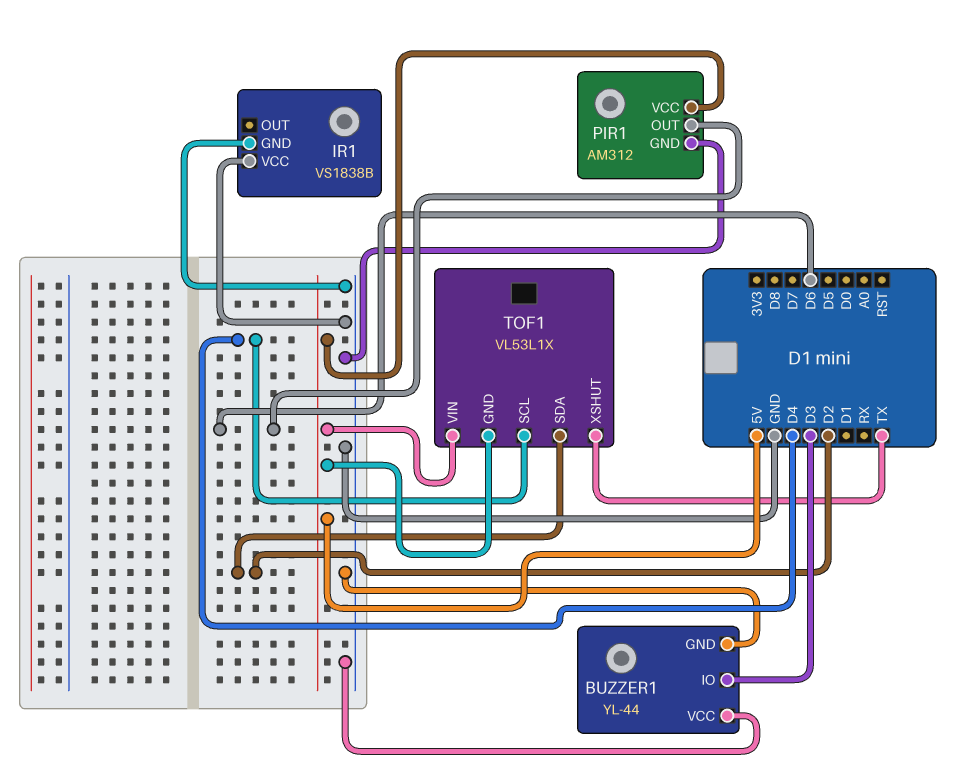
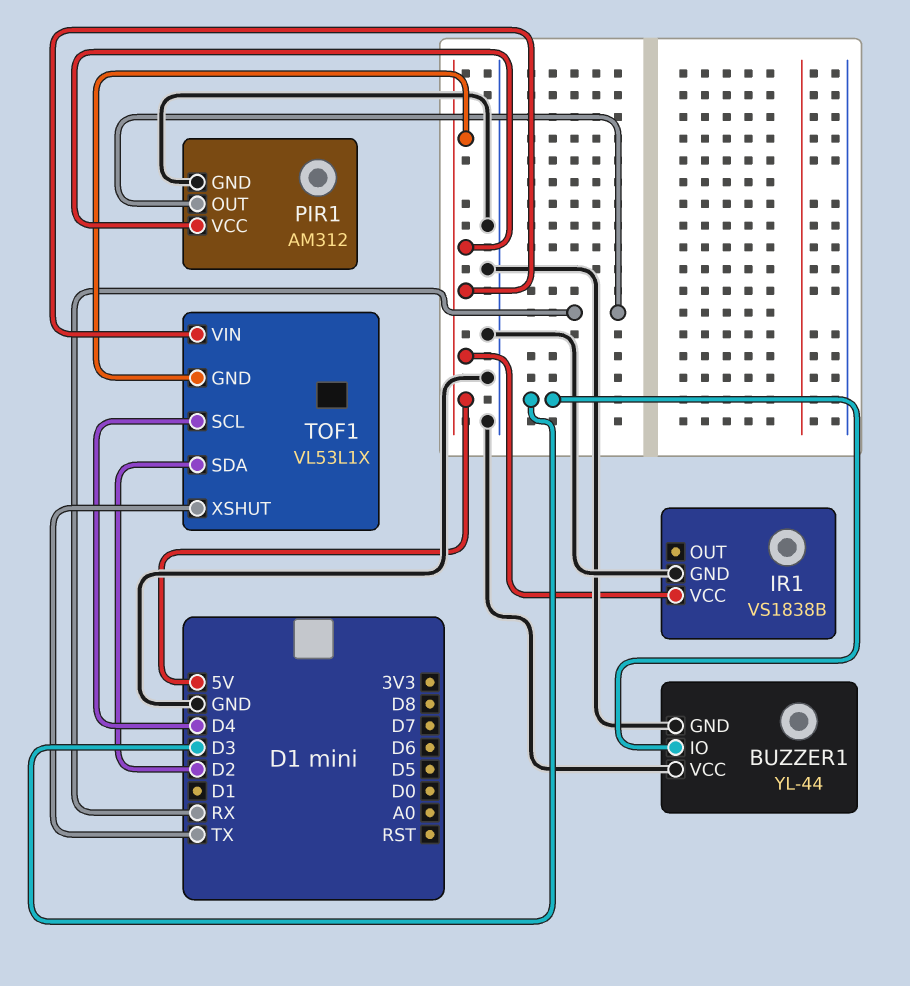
IR1 pin VCC: GND -> 5V
PIR1 pin OUT: D6 -> RX

